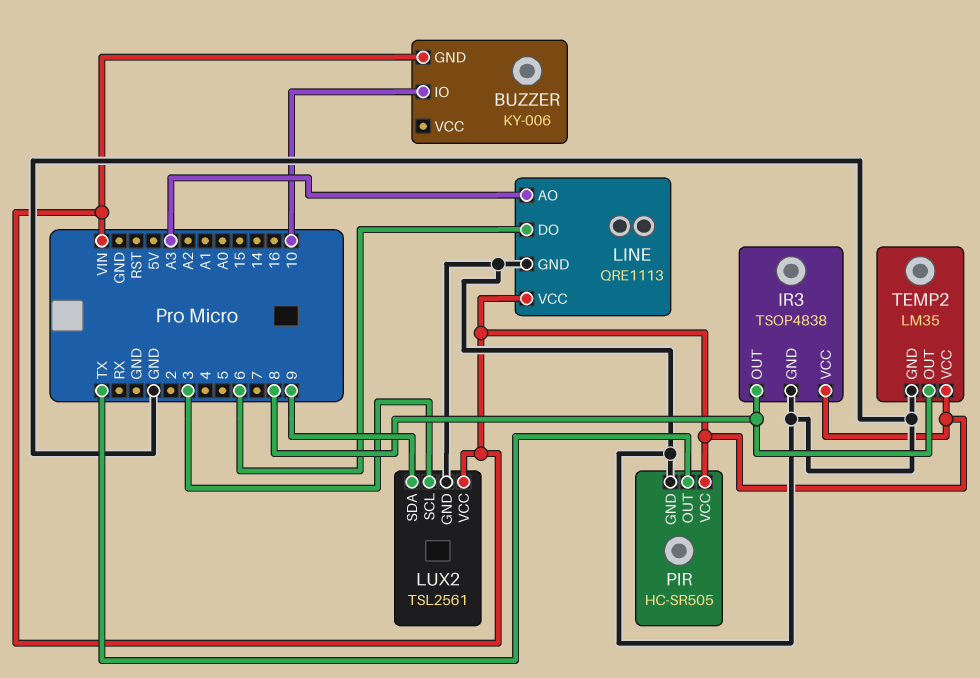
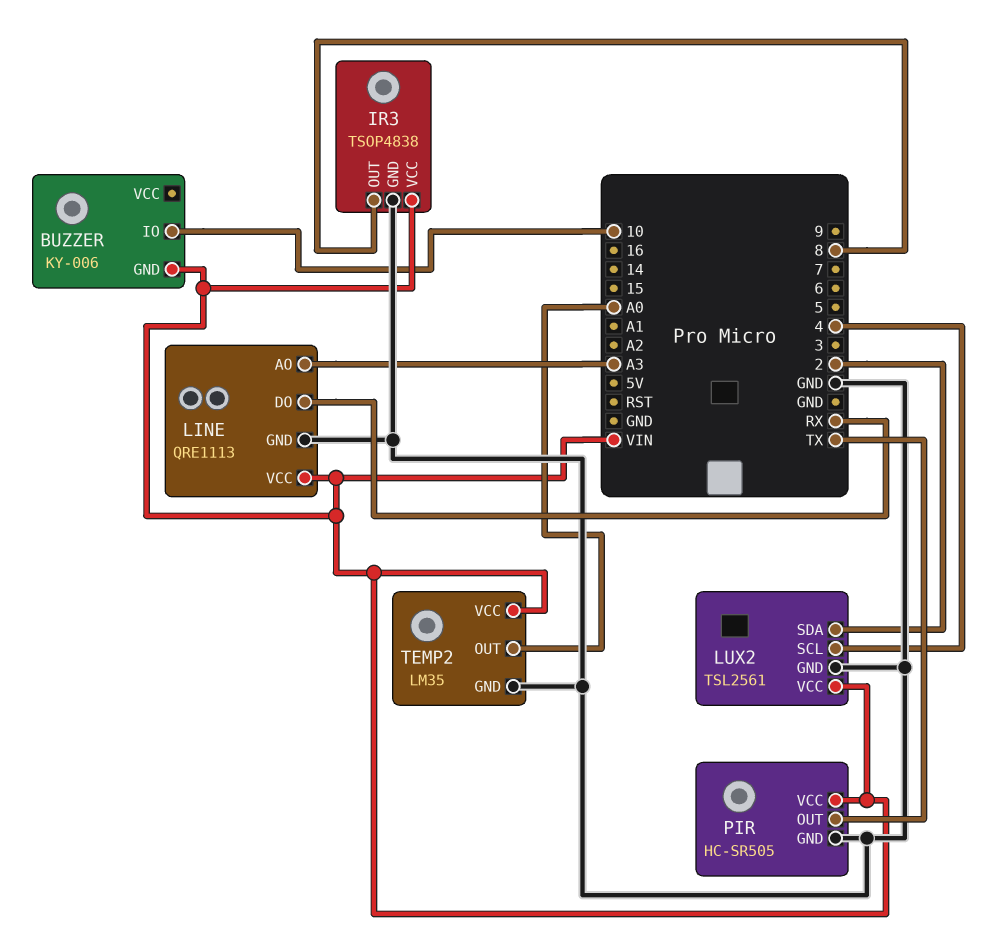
LINE pin DO: 6 -> RX
LUX2 pin SCL: 3 -> 4
LUX2 pin SDA: 9 -> 2
TEMP2 pin OUT: 8 -> A0

